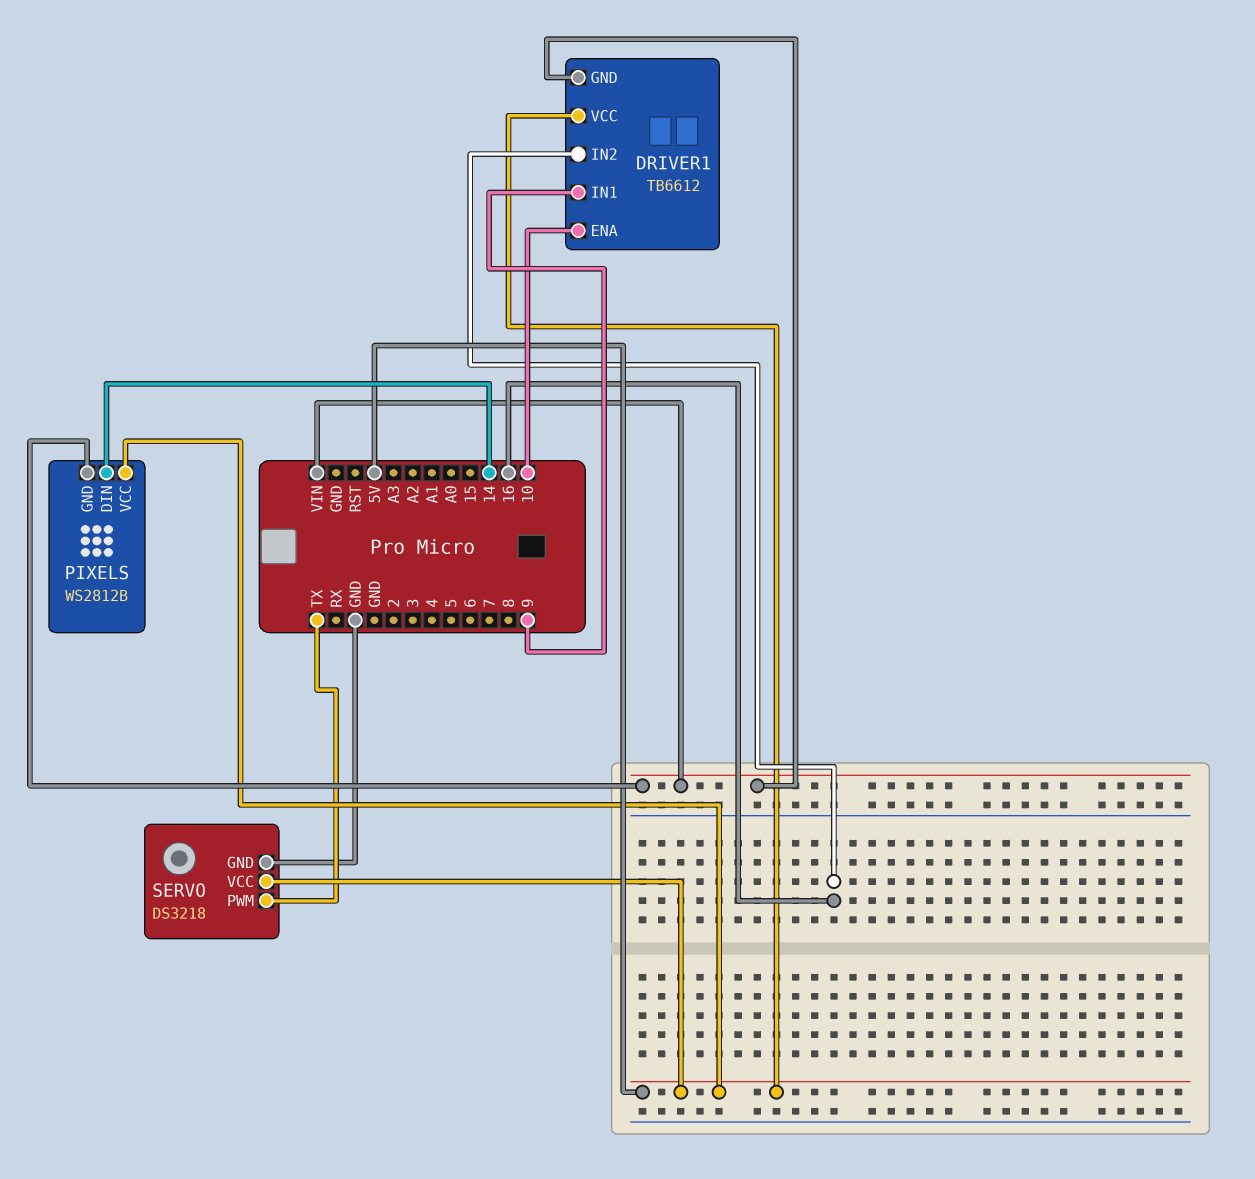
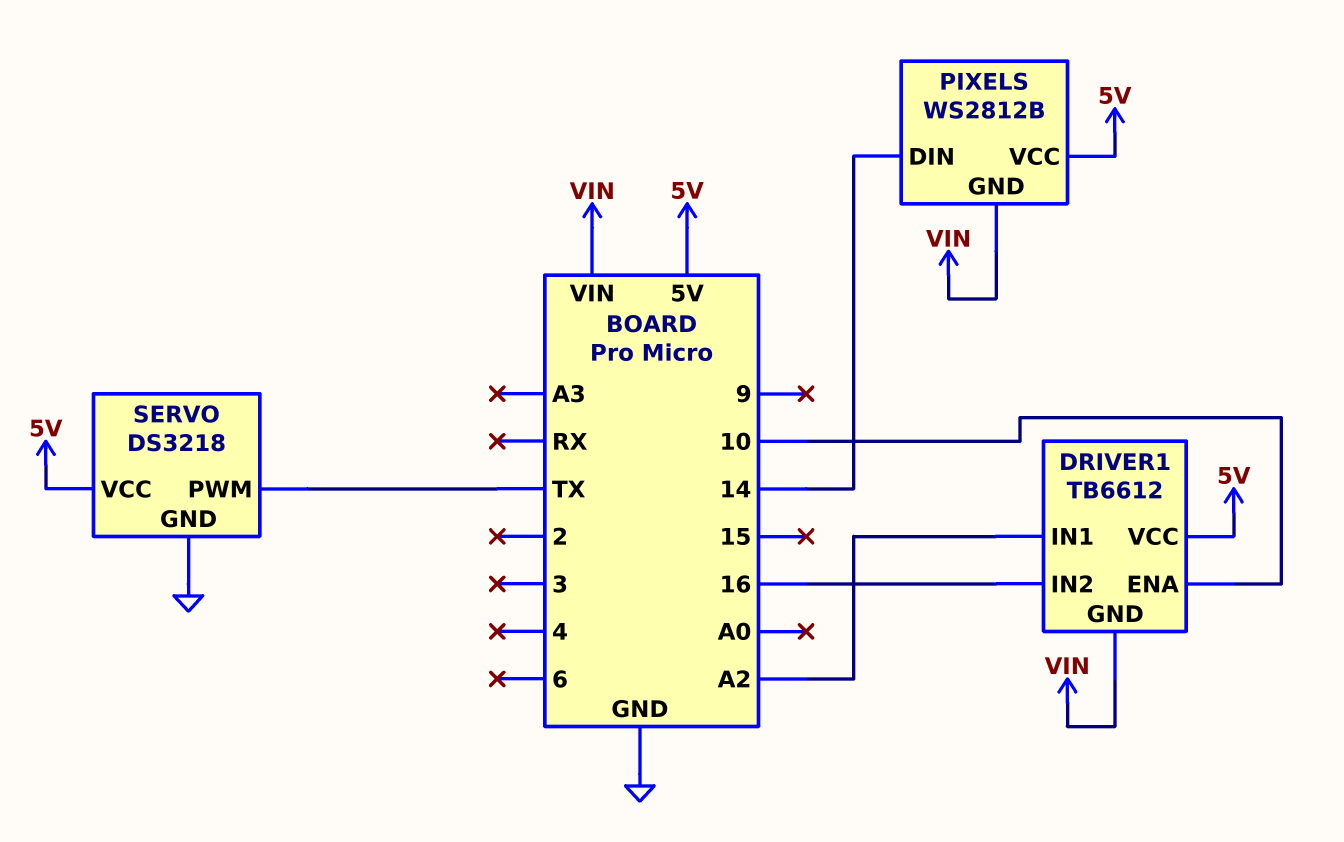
DRIVER1 pin IN1: 9 -> A2

